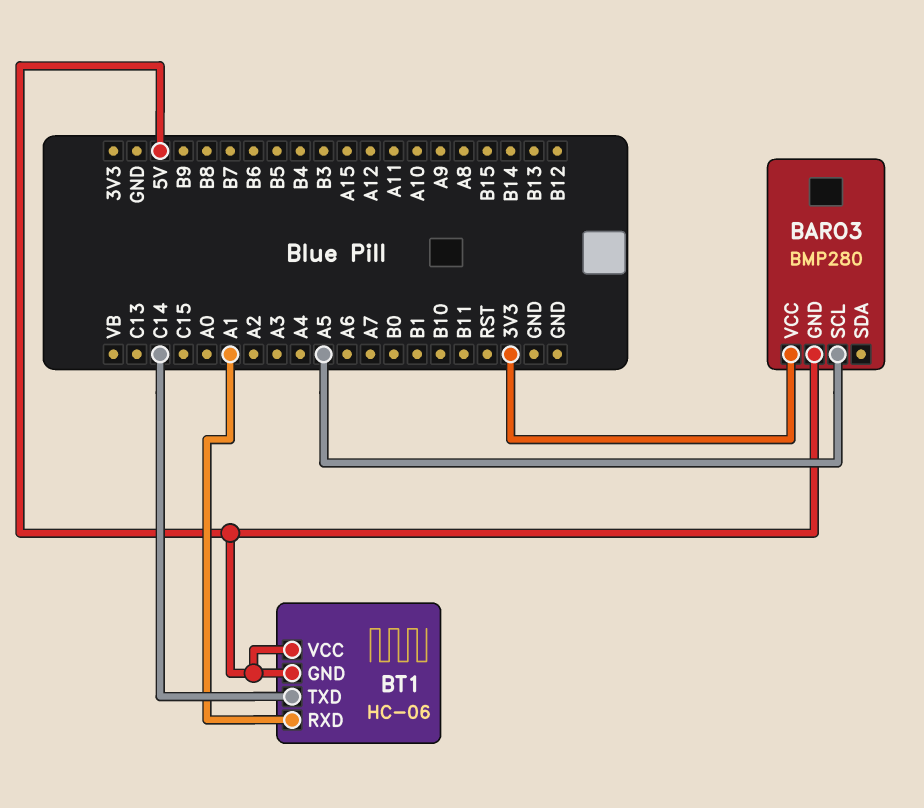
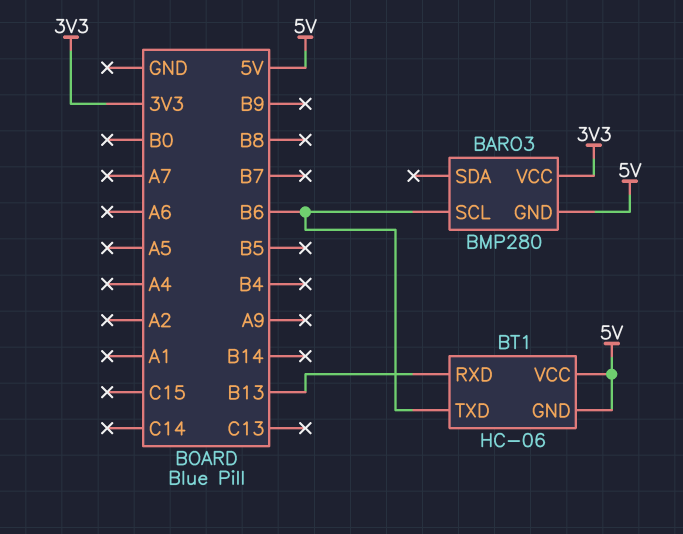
BARO3 pin SCL: A5 -> B6
BT1 pin RXD: A1 -> B13
BT1 pin TXD: C14 -> B6

